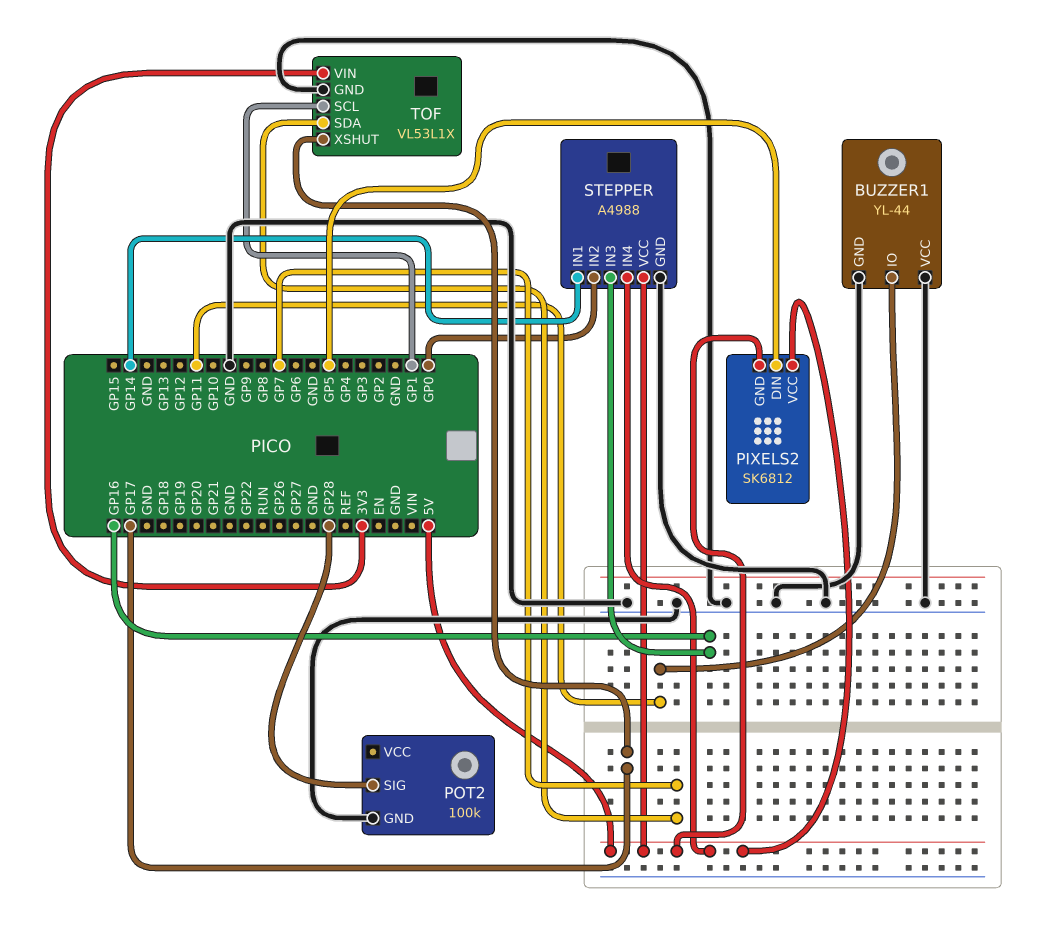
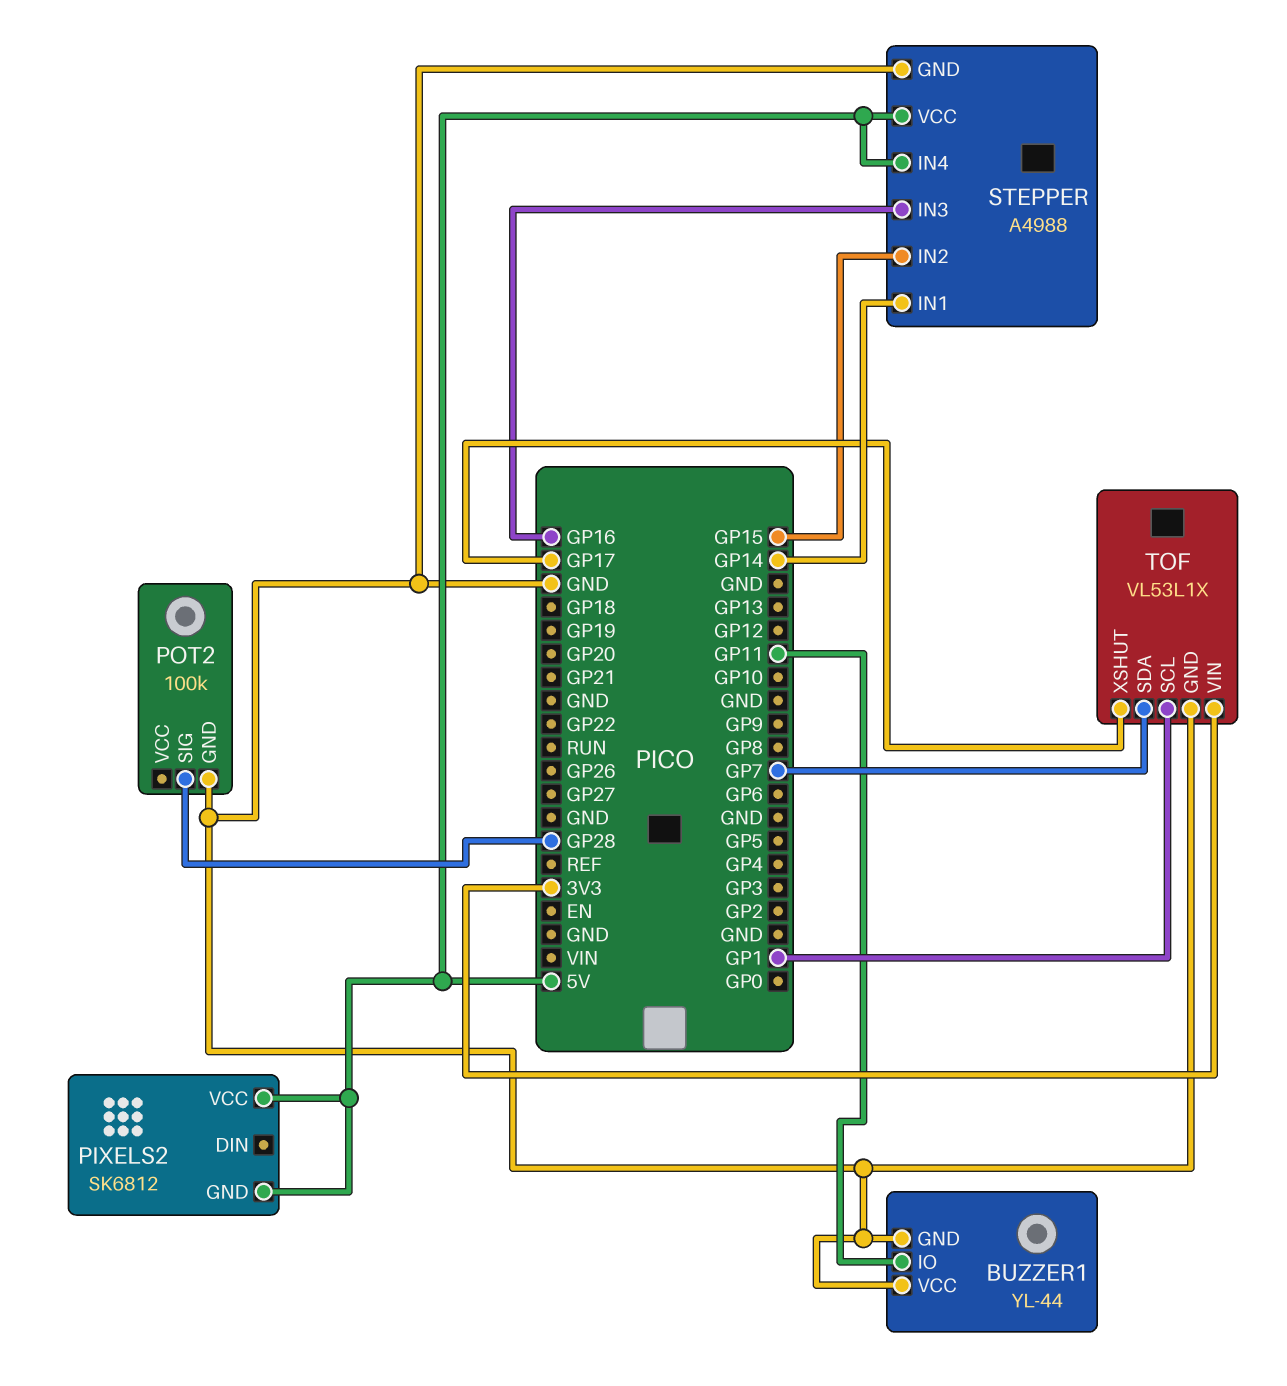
PIXELS2 pin DIN: GP5 -> none
STEPPER pin IN2: GP0 -> GP15

